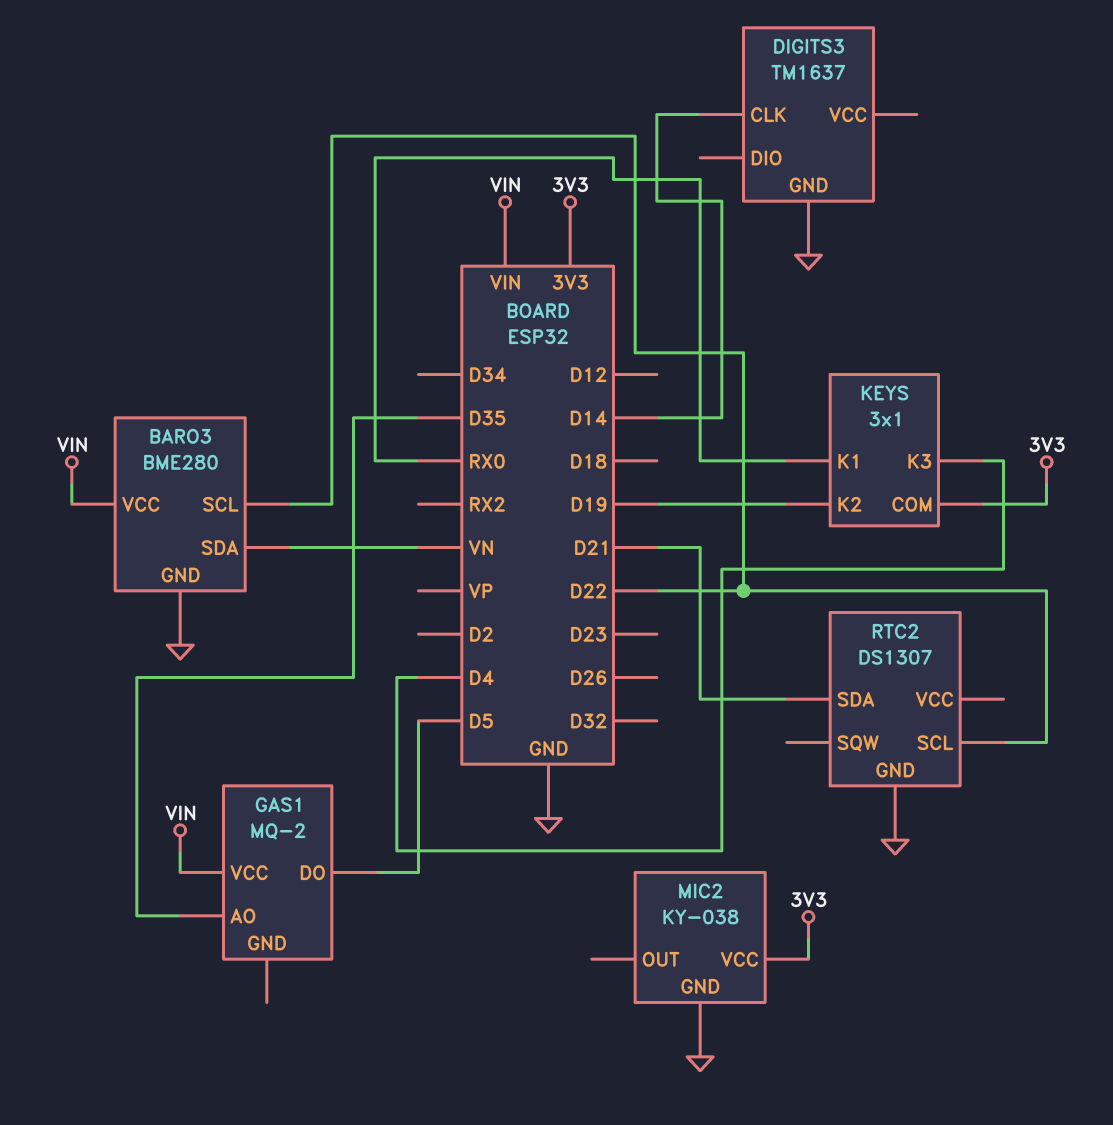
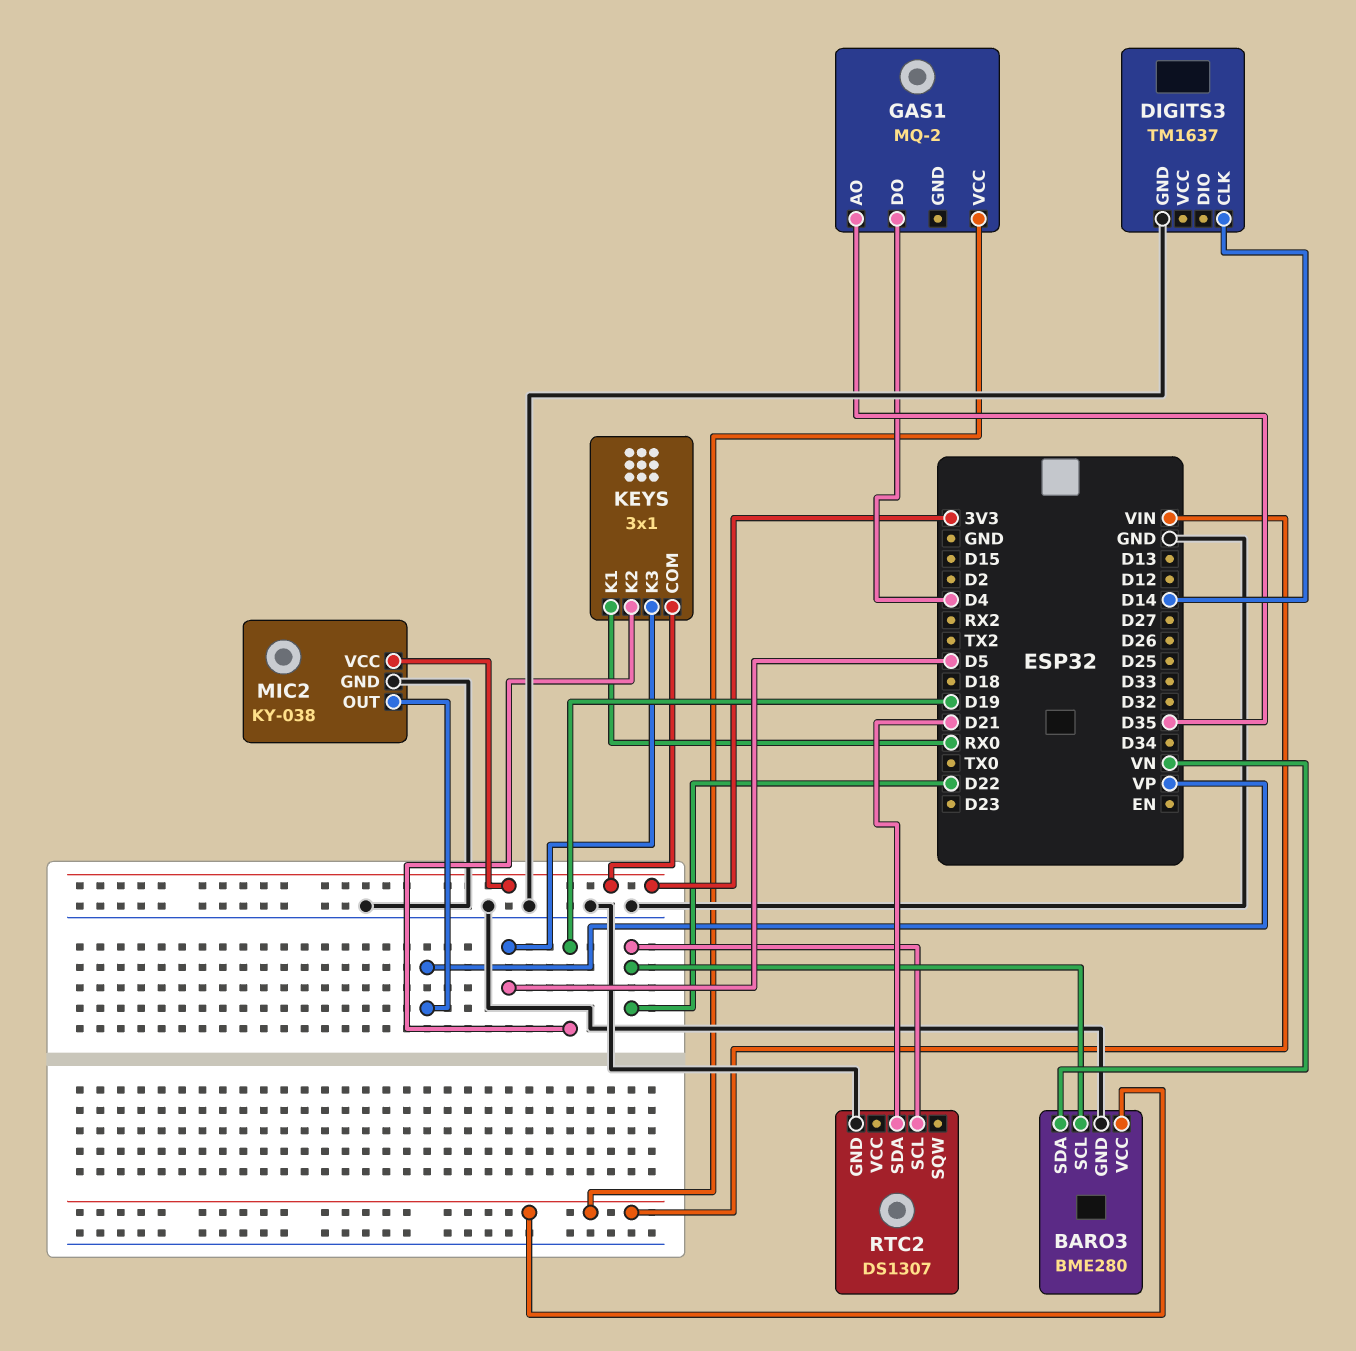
GAS1 pin DO: D5 -> D4
KEYS pin K3: D4 -> D5
MIC2 pin OUT: none -> VP

